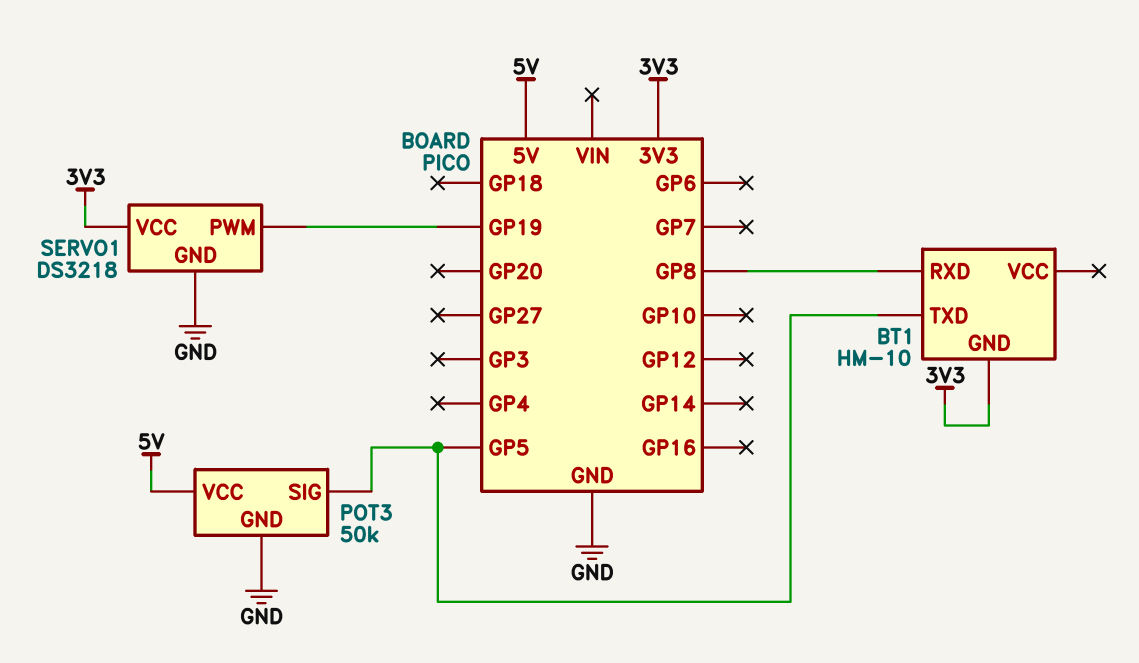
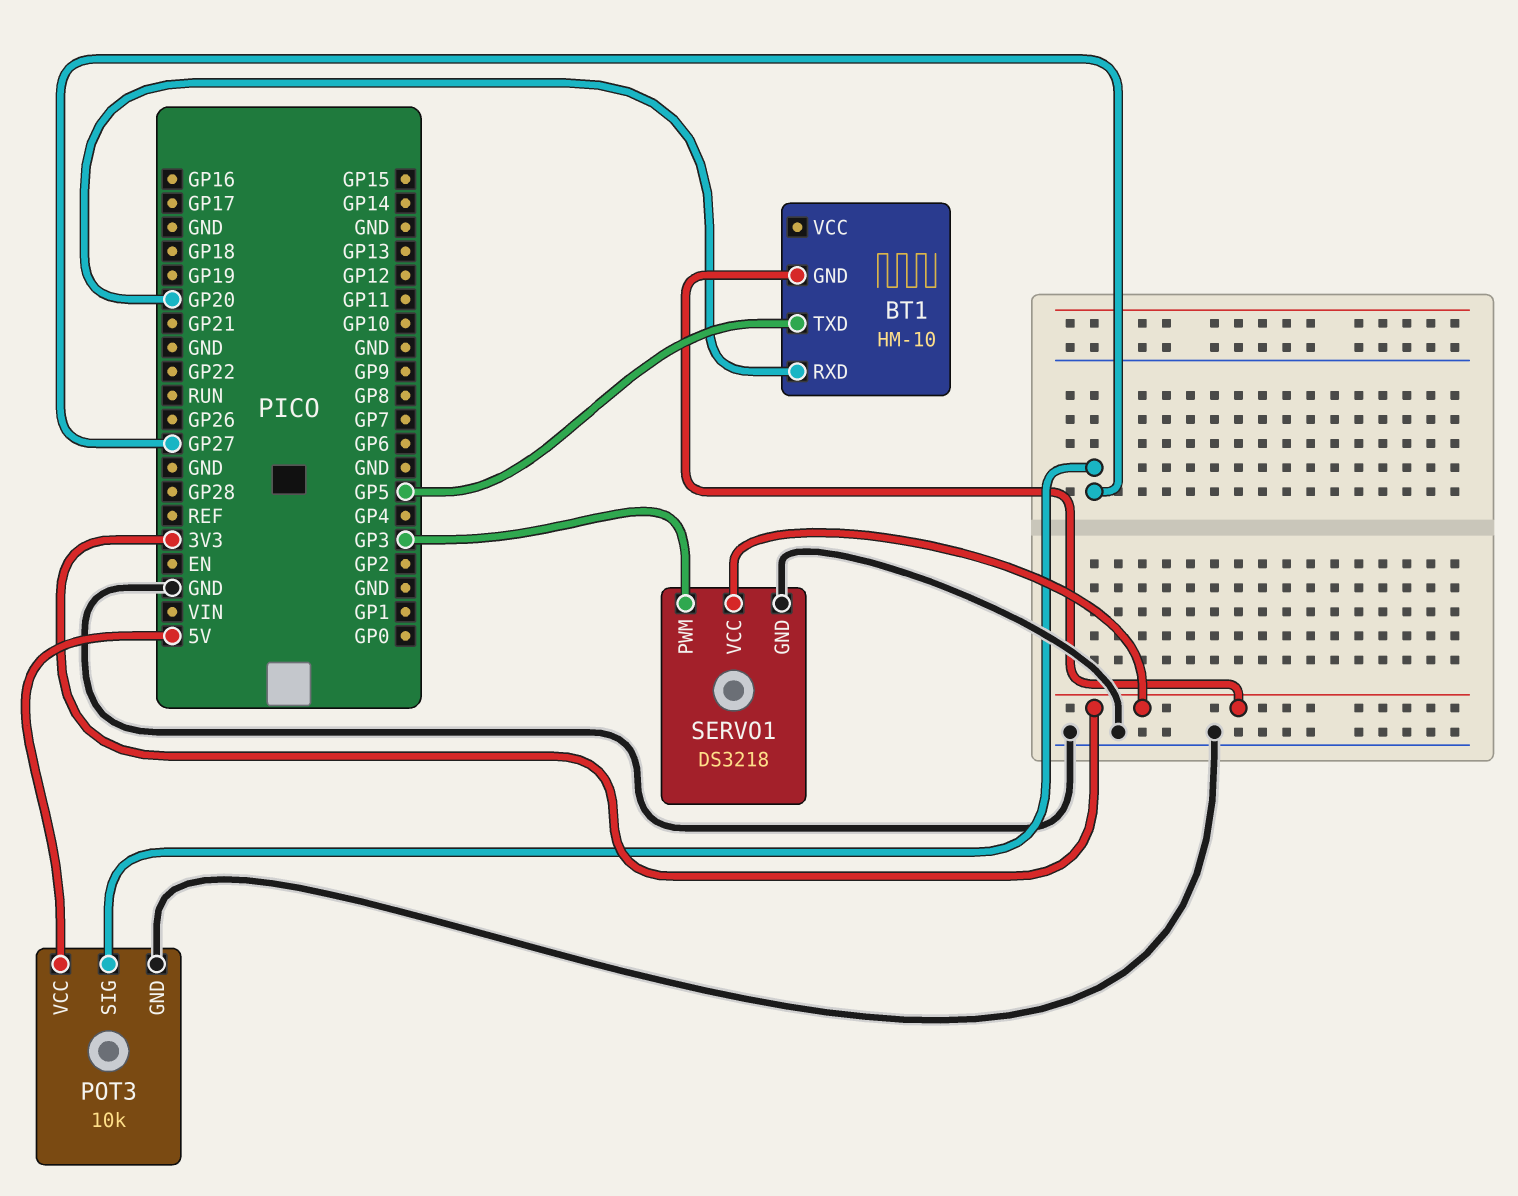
BT1 pin RXD: GP8 -> GP20
POT3: 50k -> 10k
POT3 pin SIG: GP5 -> GP27
SERVO1 pin PWM: GP19 -> GP3

